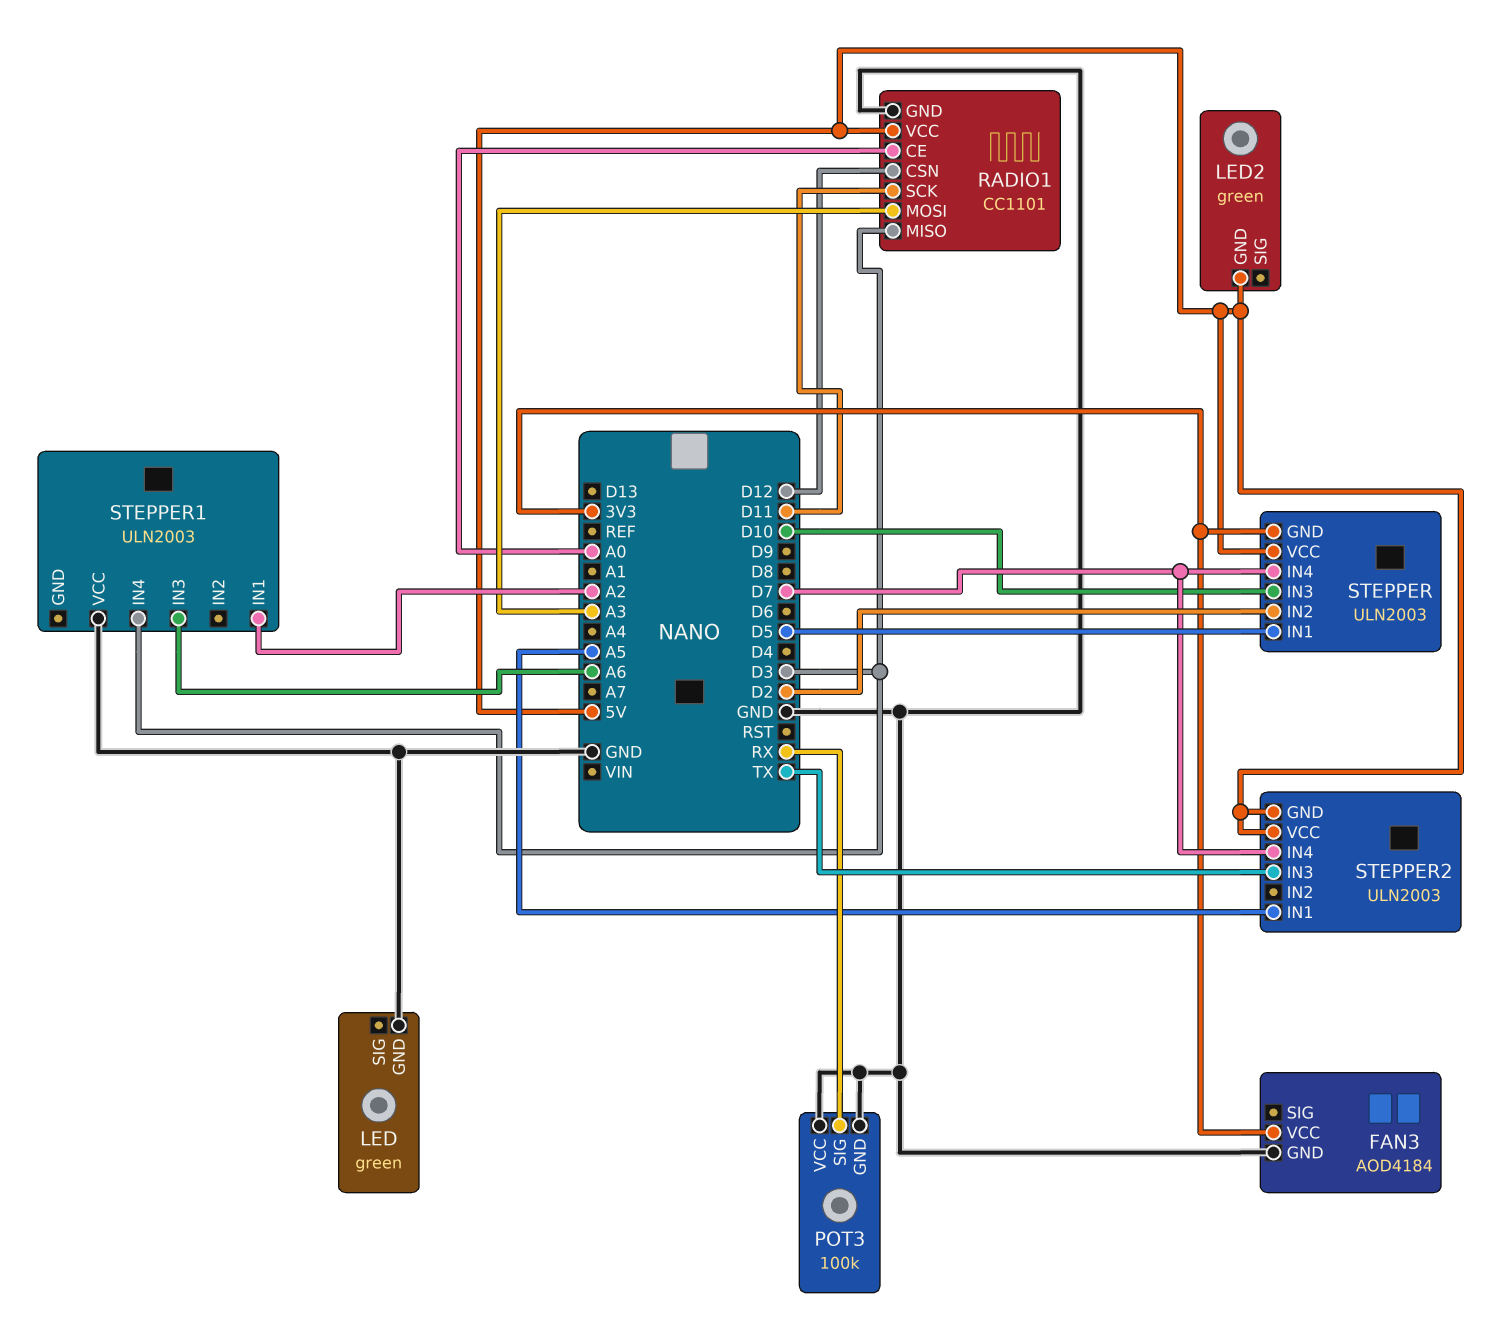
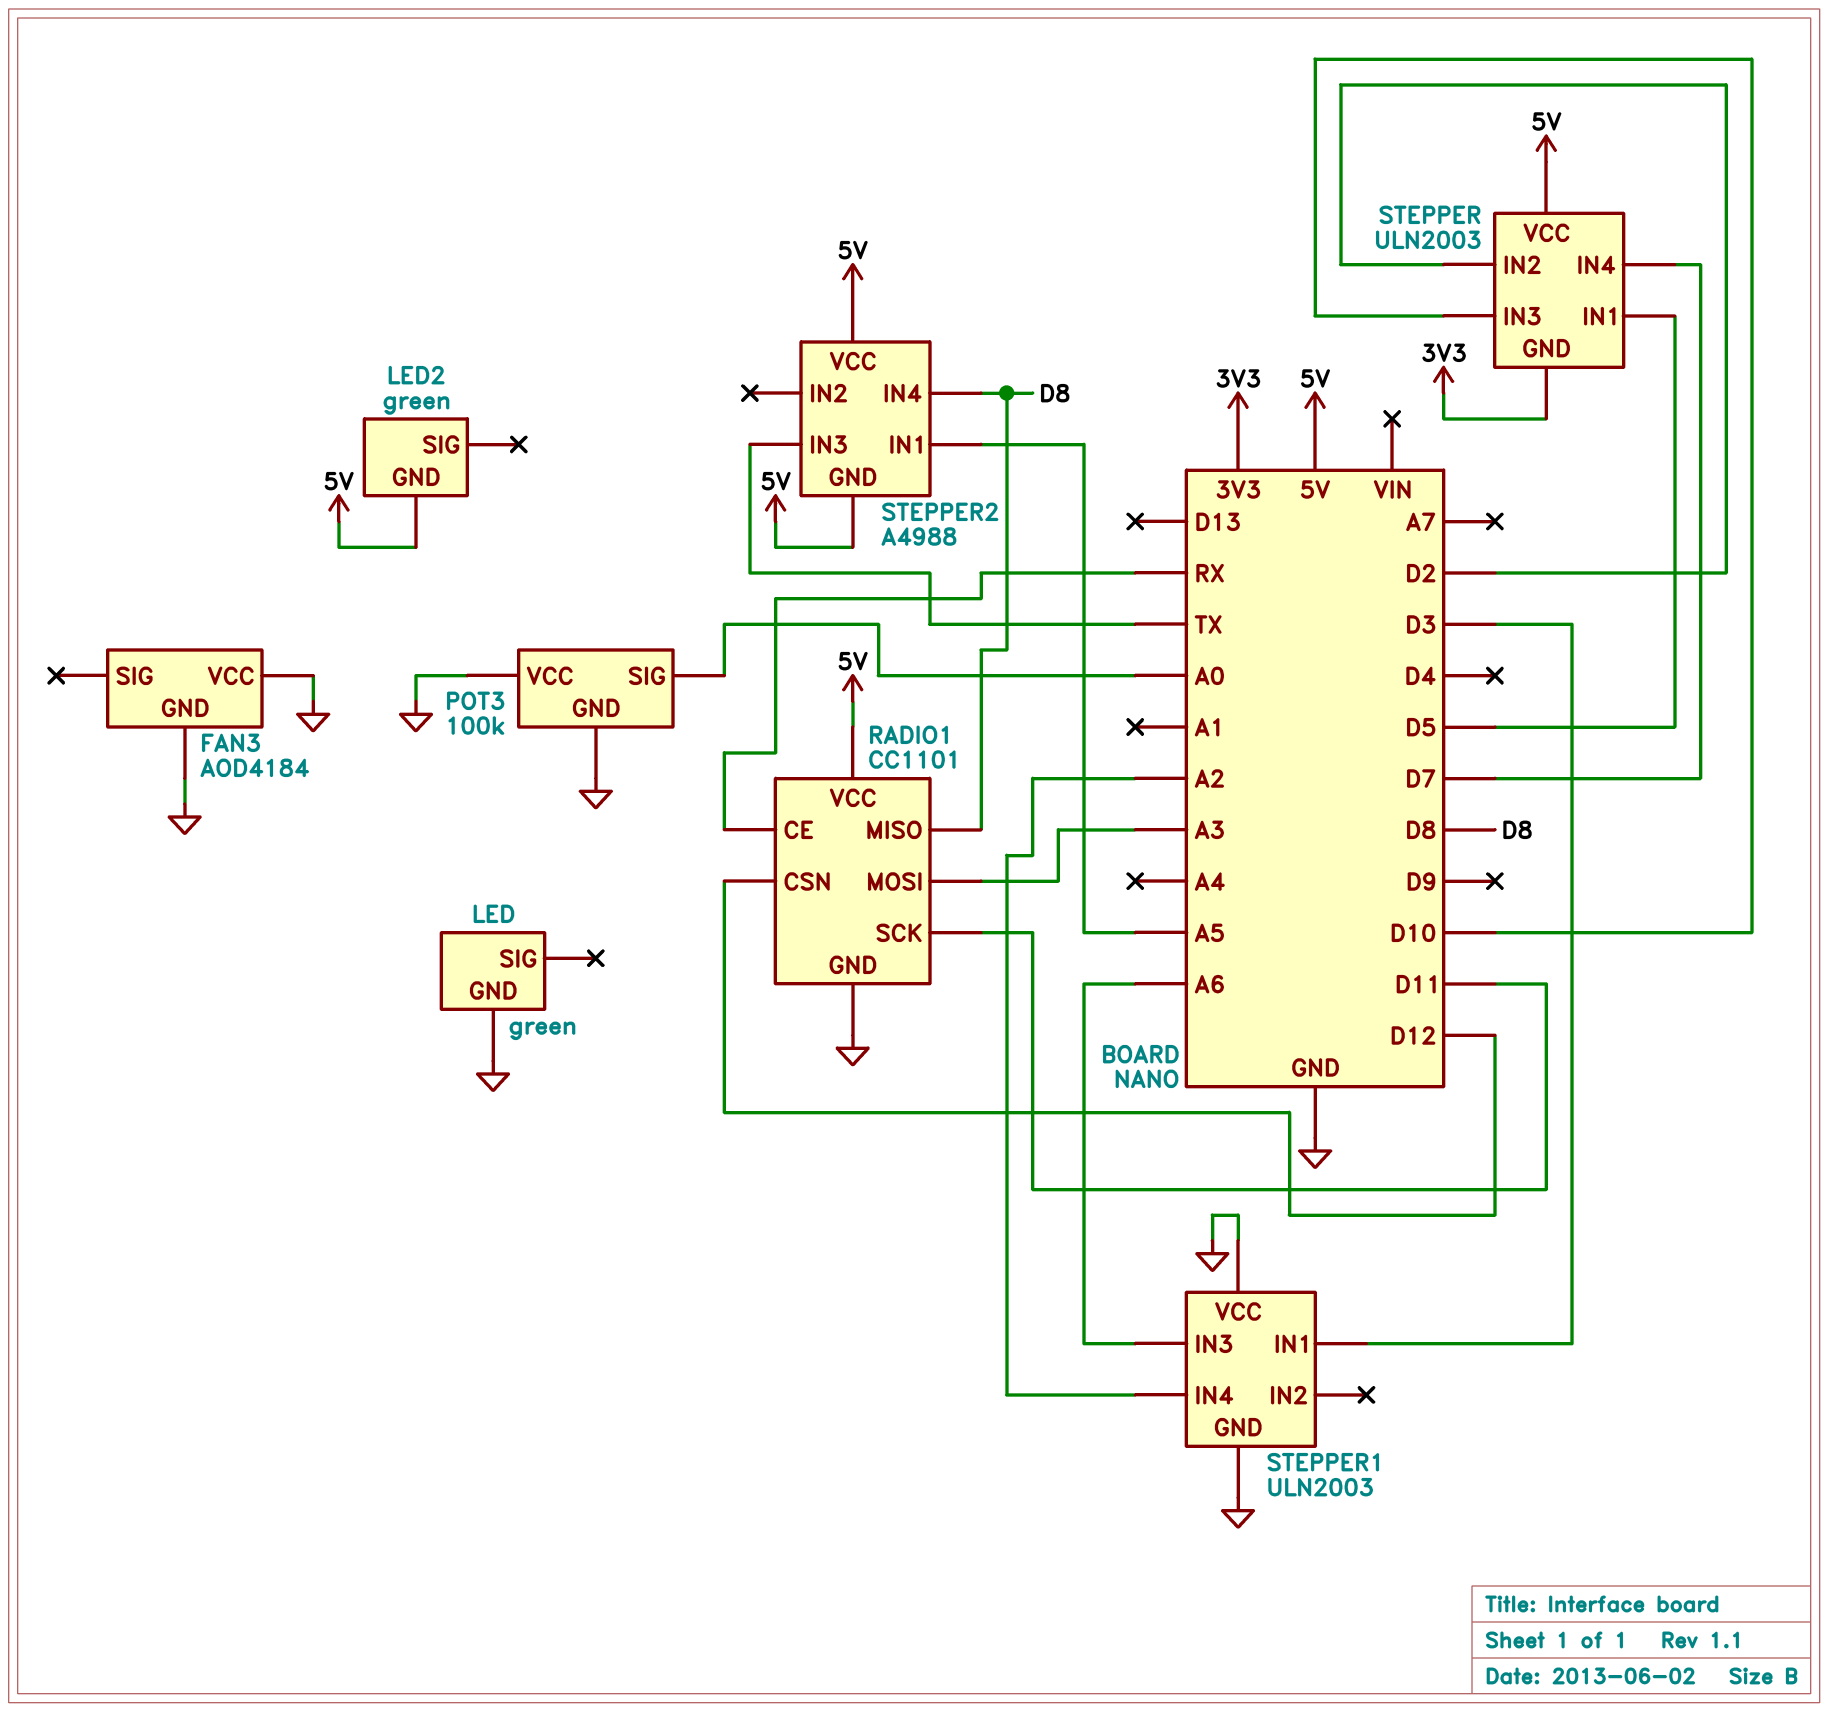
FAN3 pin VCC: 3V3 -> GND
POT3 pin SIG: RX -> A0
RADIO1 pin CE: A0 -> RX
RADIO1 pin MISO: D3 -> D8
STEPPER1 pin GND: none -> GND
STEPPER1 pin IN1: A2 -> D3
STEPPER1 pin IN4: D3 -> A2
STEPPER2: ULN2003 -> A4988
STEPPER2 pin IN4: D7 -> D8

